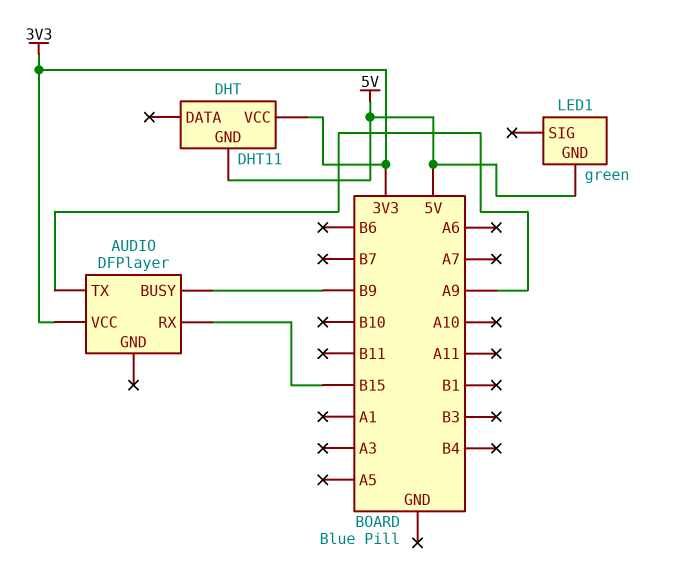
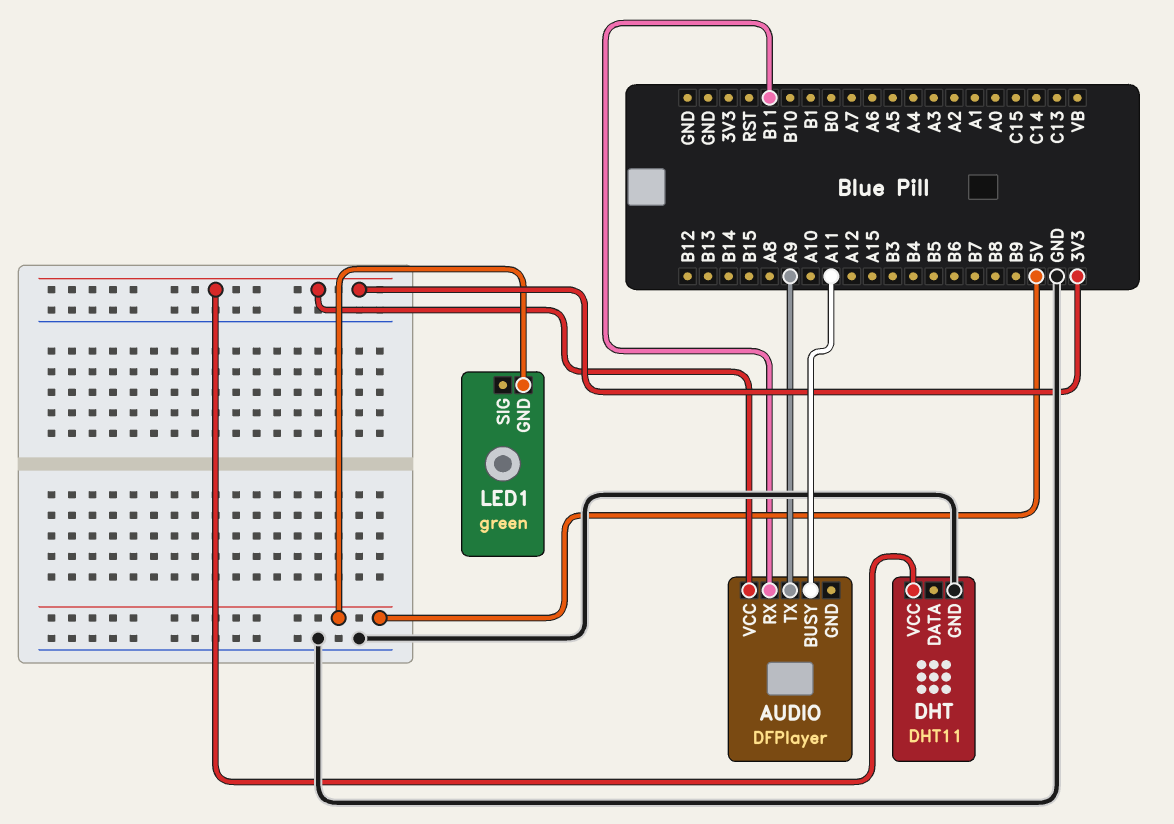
AUDIO pin BUSY: B9 -> A11
AUDIO pin RX: B15 -> B11
DHT pin GND: 5V -> GND

